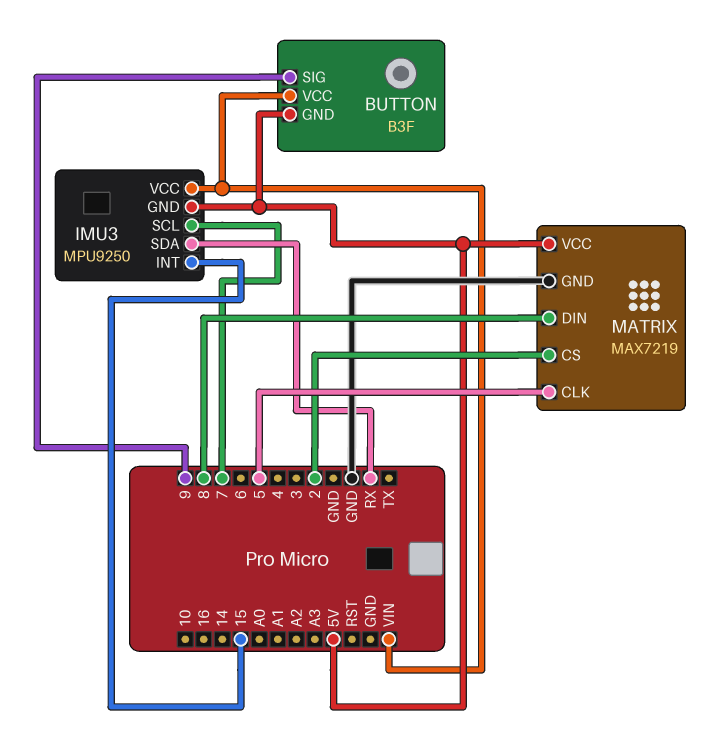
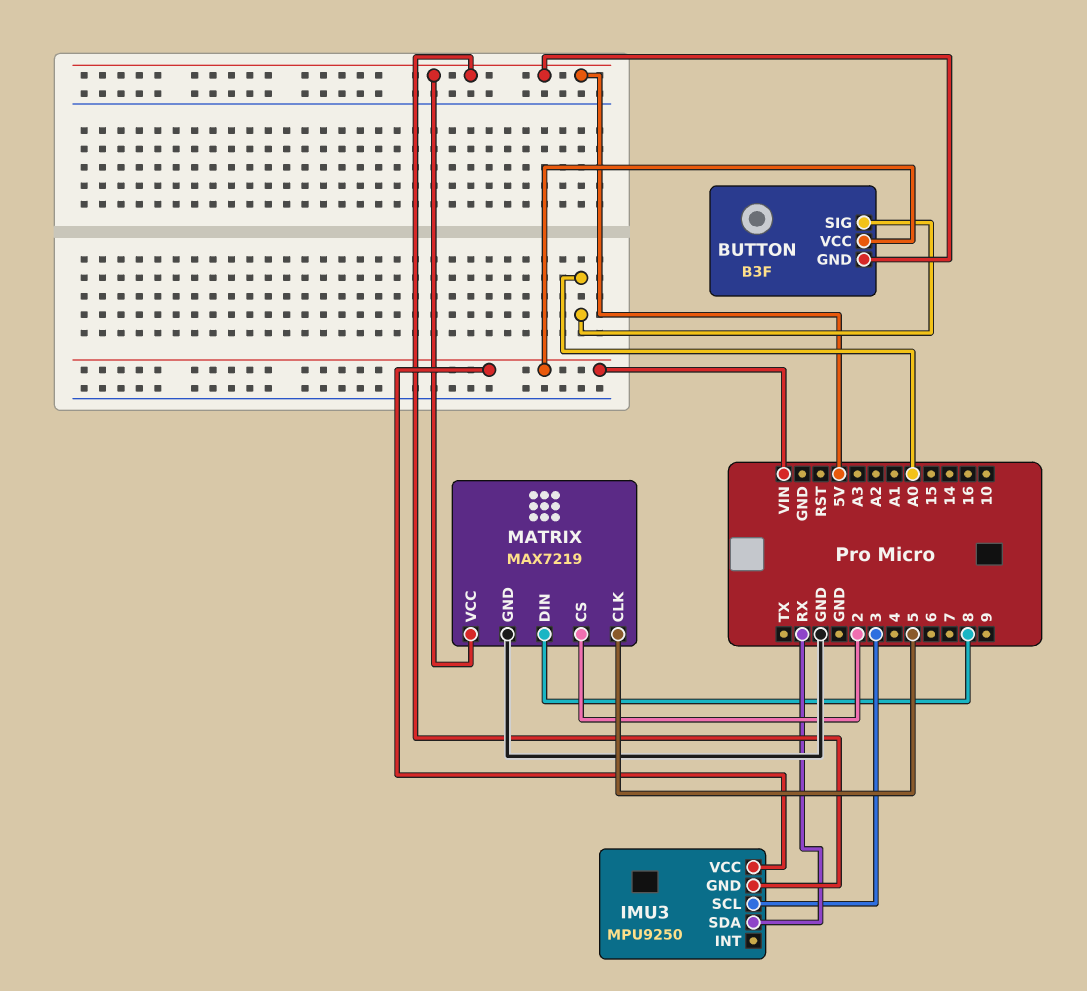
BUTTON pin SIG: 9 -> A0
IMU3 pin INT: 15 -> none
IMU3 pin SCL: 7 -> 3

